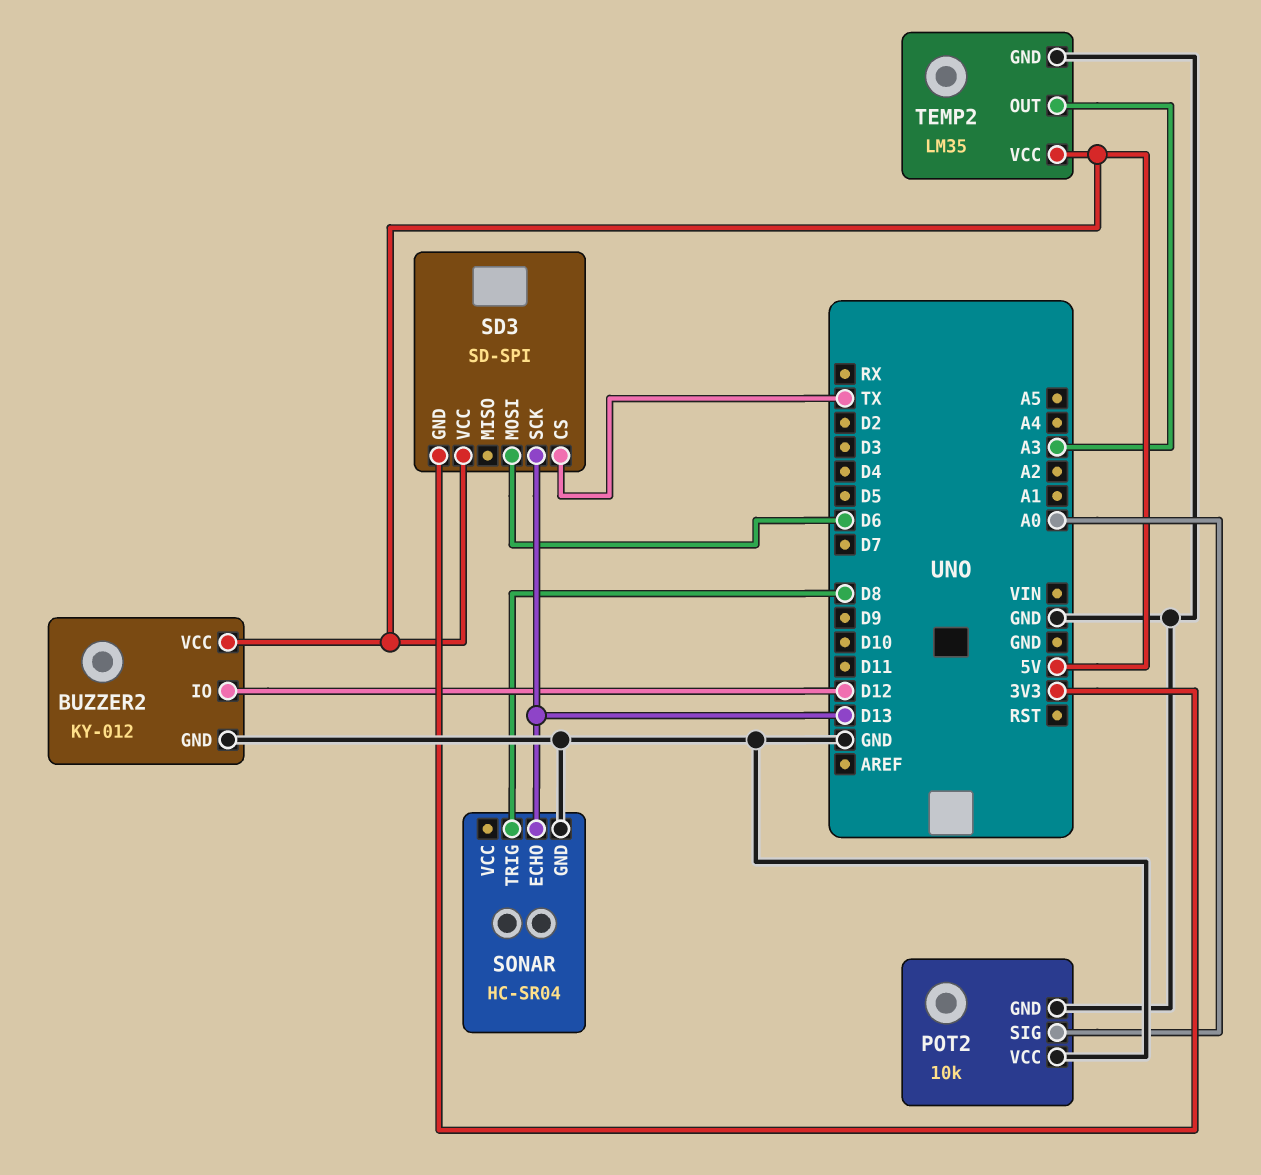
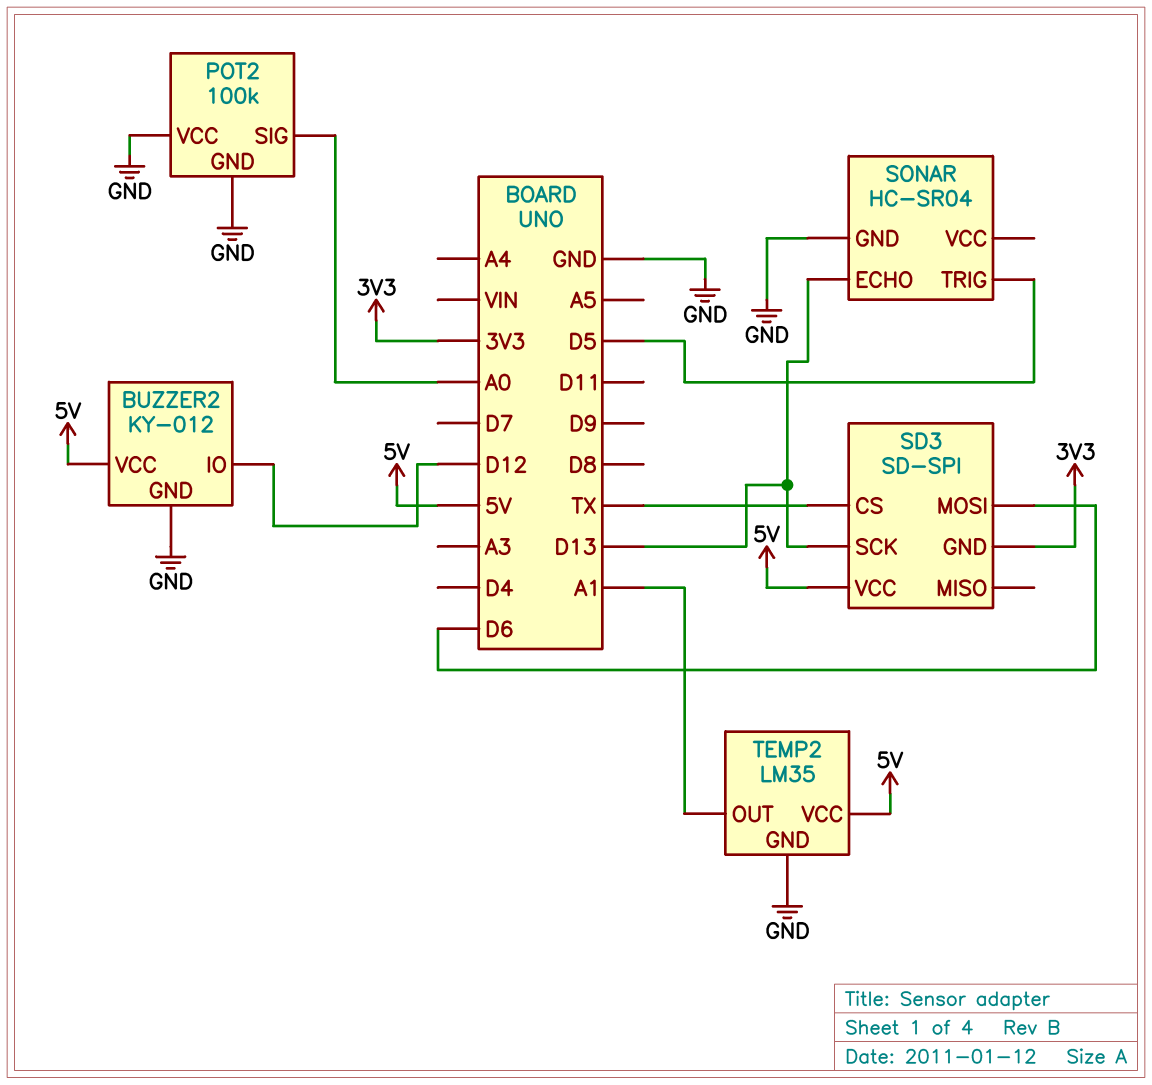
POT2: 10k -> 100k
SONAR pin TRIG: D8 -> D5
TEMP2 pin OUT: A3 -> A1

